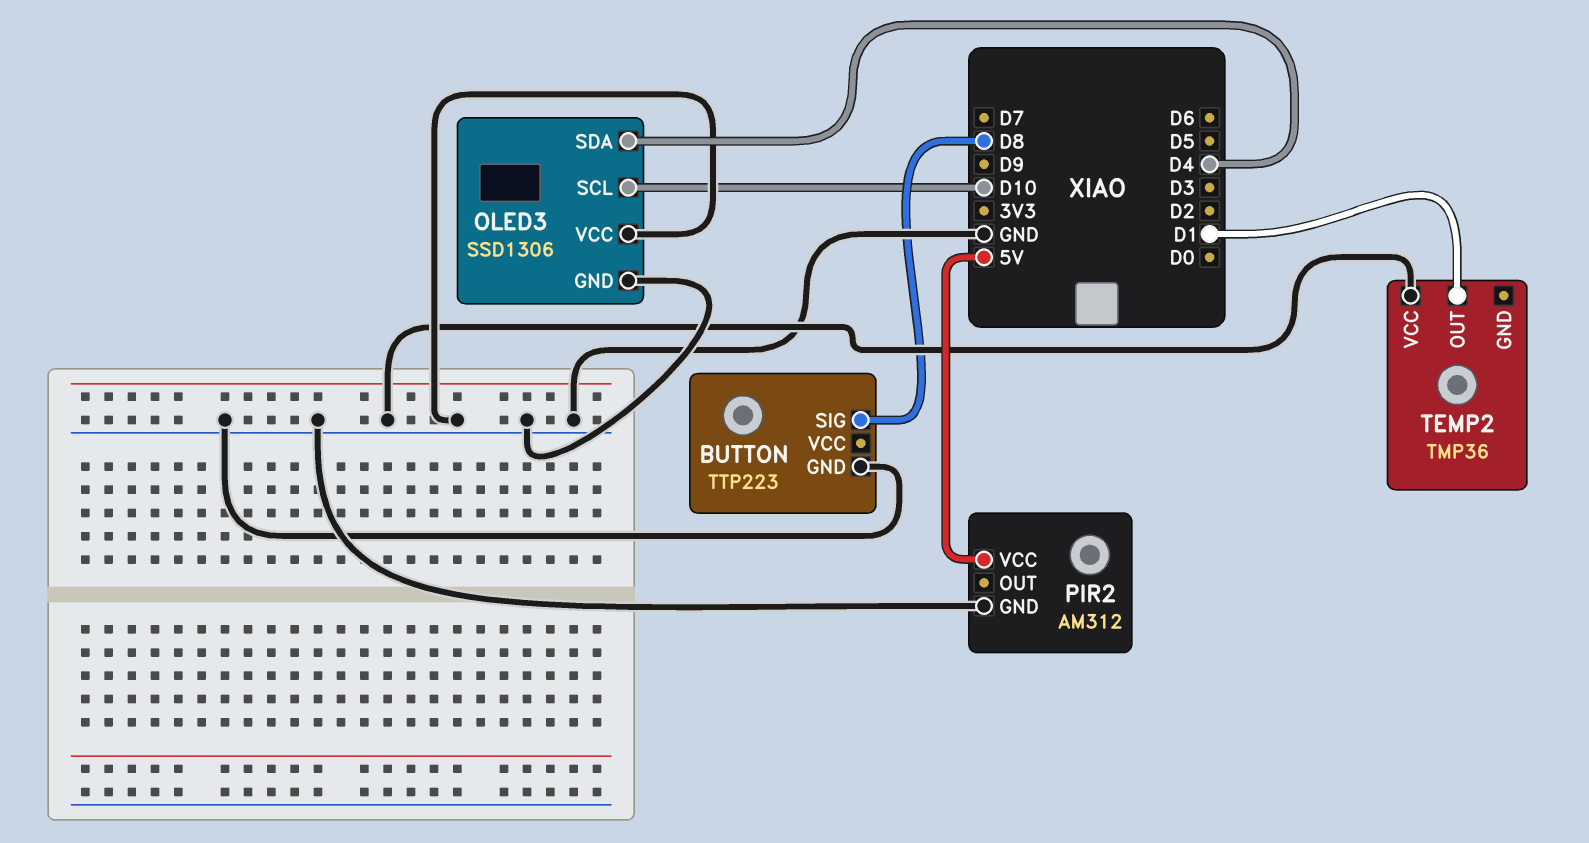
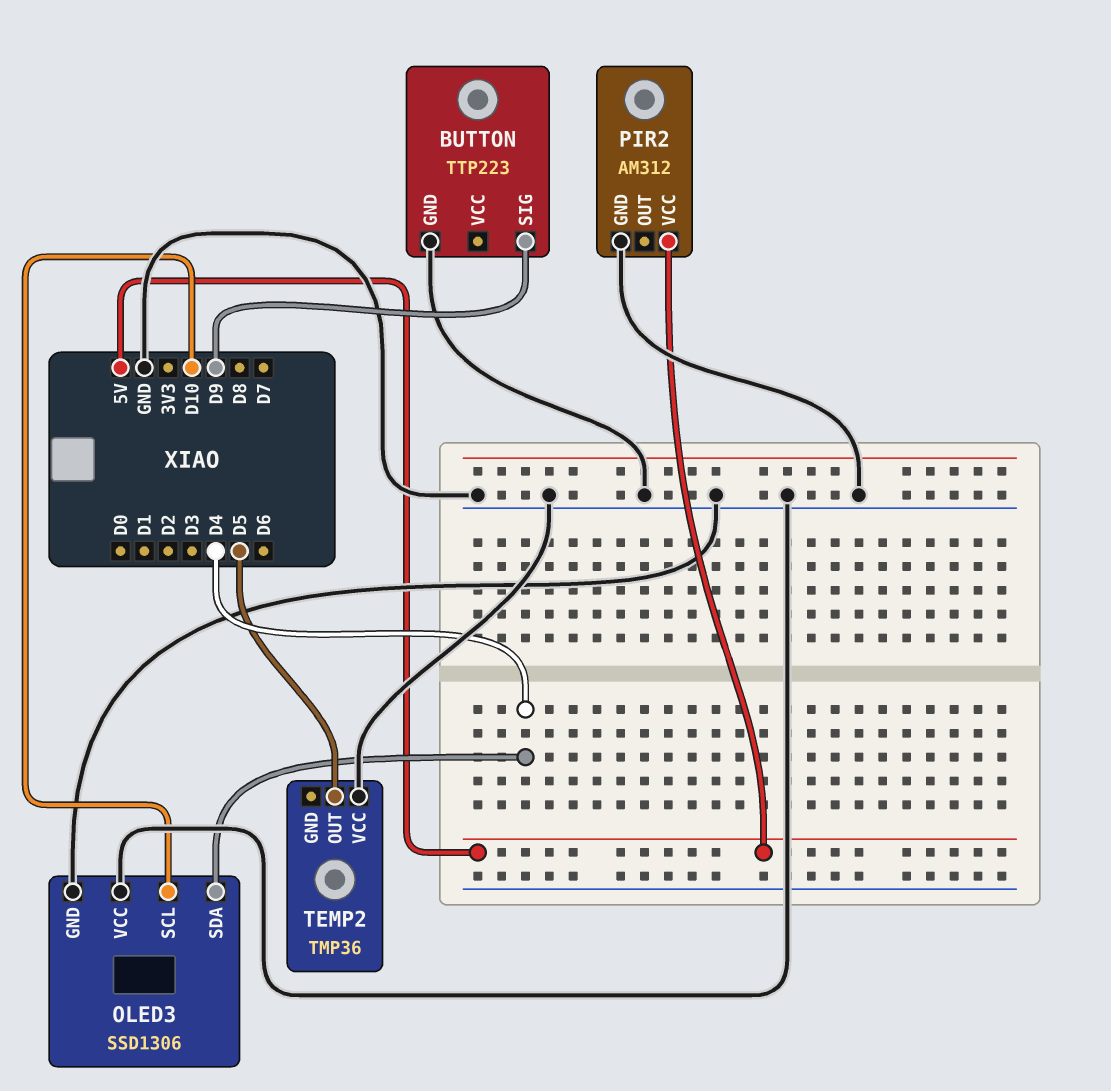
BUTTON pin SIG: D8 -> D9
TEMP2 pin OUT: D1 -> D5

